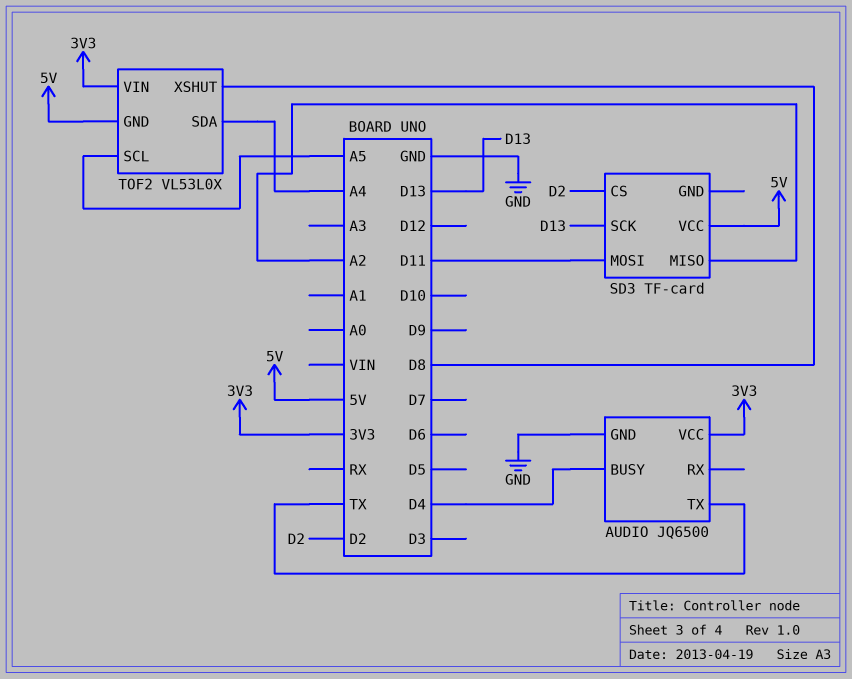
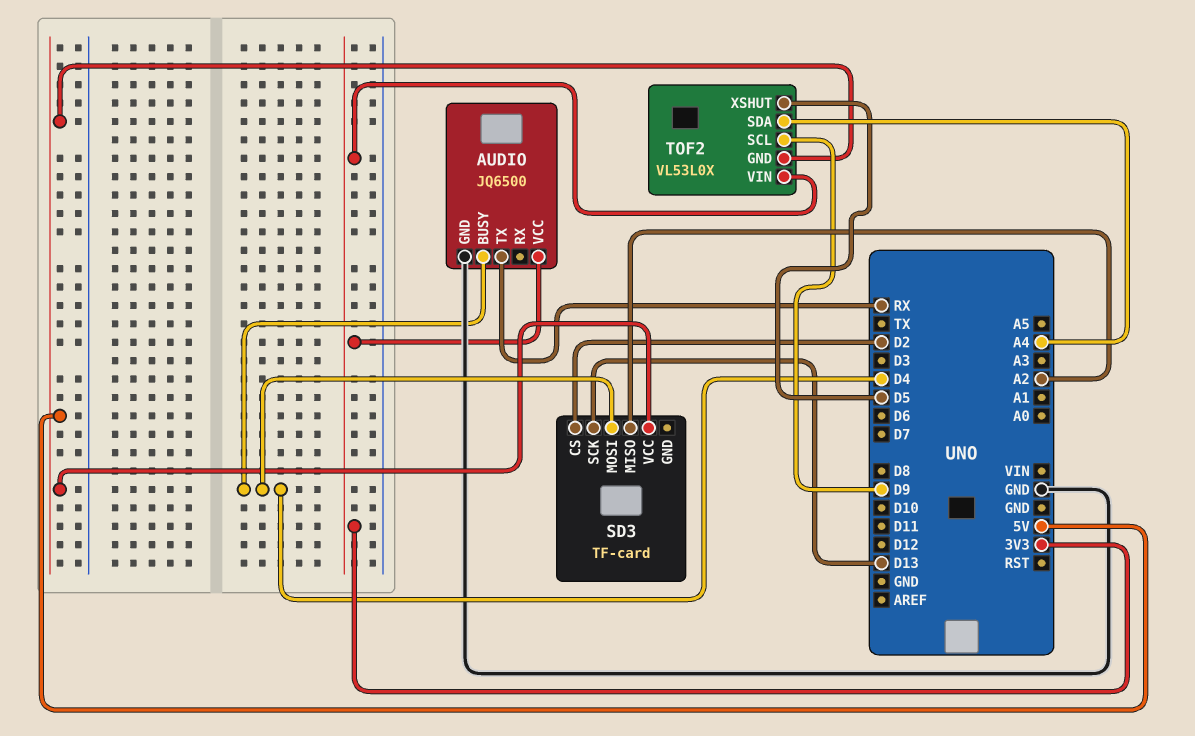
AUDIO pin TX: TX -> RX
SD3 pin MOSI: D11 -> D4
TOF2 pin SCL: A5 -> D9
TOF2 pin XSHUT: D8 -> D5

